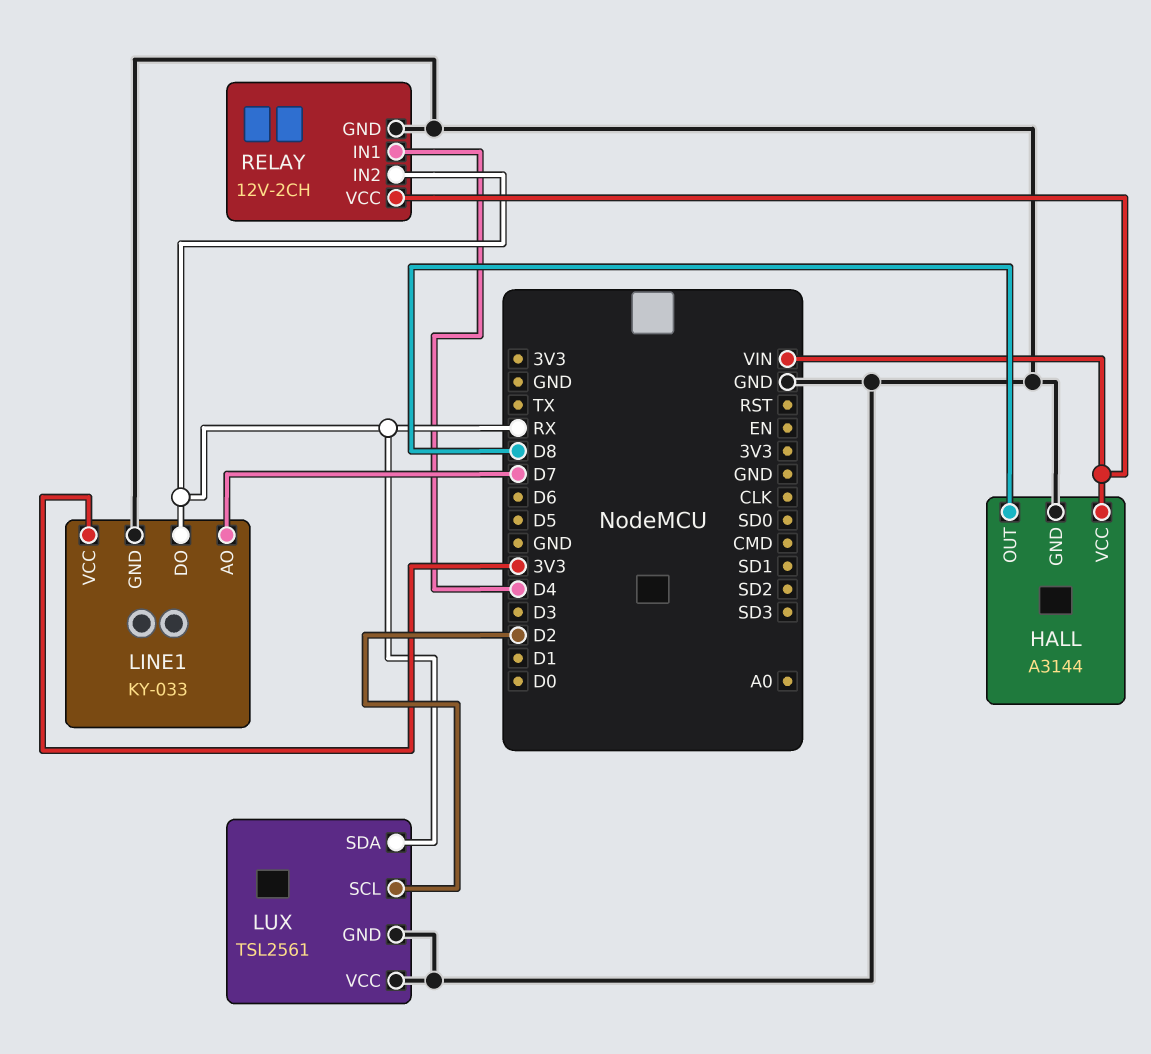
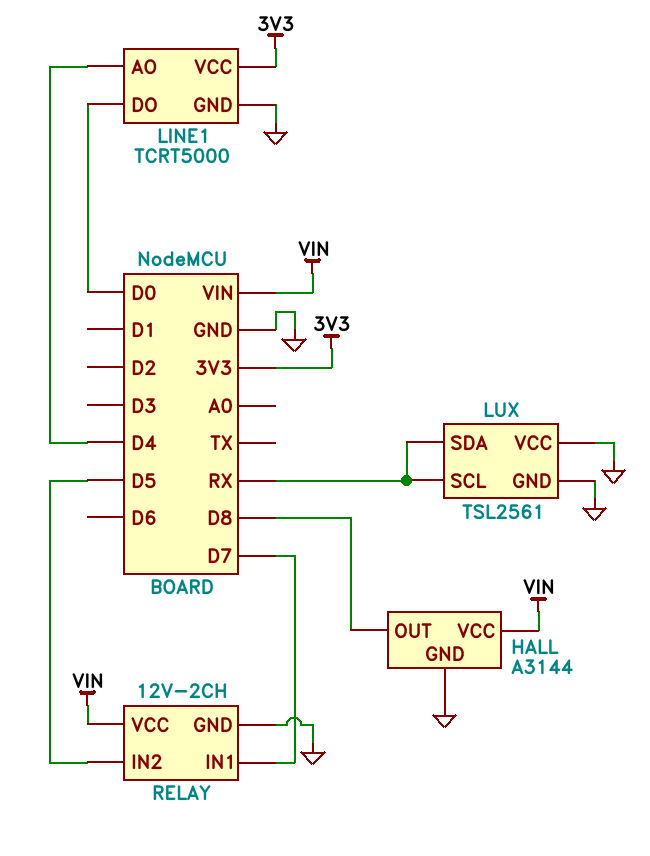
LINE1: KY-033 -> TCRT5000
LINE1 pin AO: D7 -> D4
LINE1 pin DO: RX -> D0
LUX pin SCL: D2 -> RX
RELAY pin IN1: D4 -> D7
RELAY pin IN2: RX -> D5

